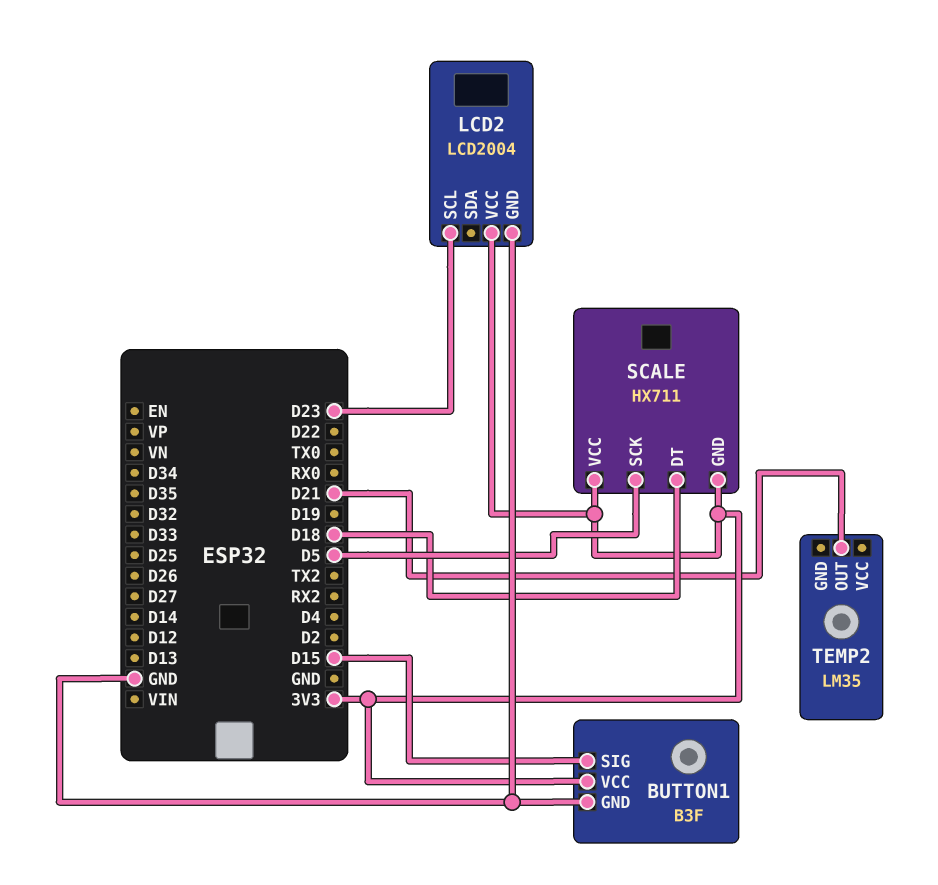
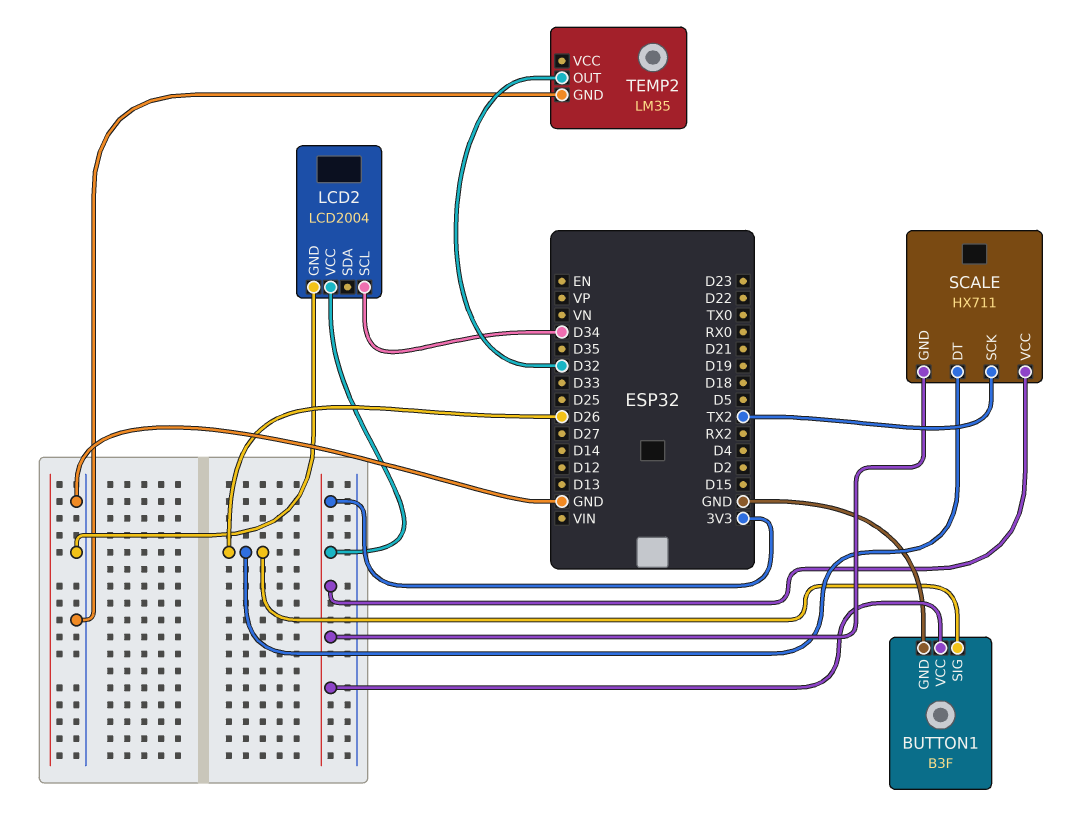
BUTTON1 pin SIG: D15 -> D26
LCD2 pin SCL: D23 -> D34
SCALE pin DT: D18 -> D26
SCALE pin SCK: D5 -> TX2
TEMP2 pin GND: none -> GND
TEMP2 pin OUT: D21 -> D32

